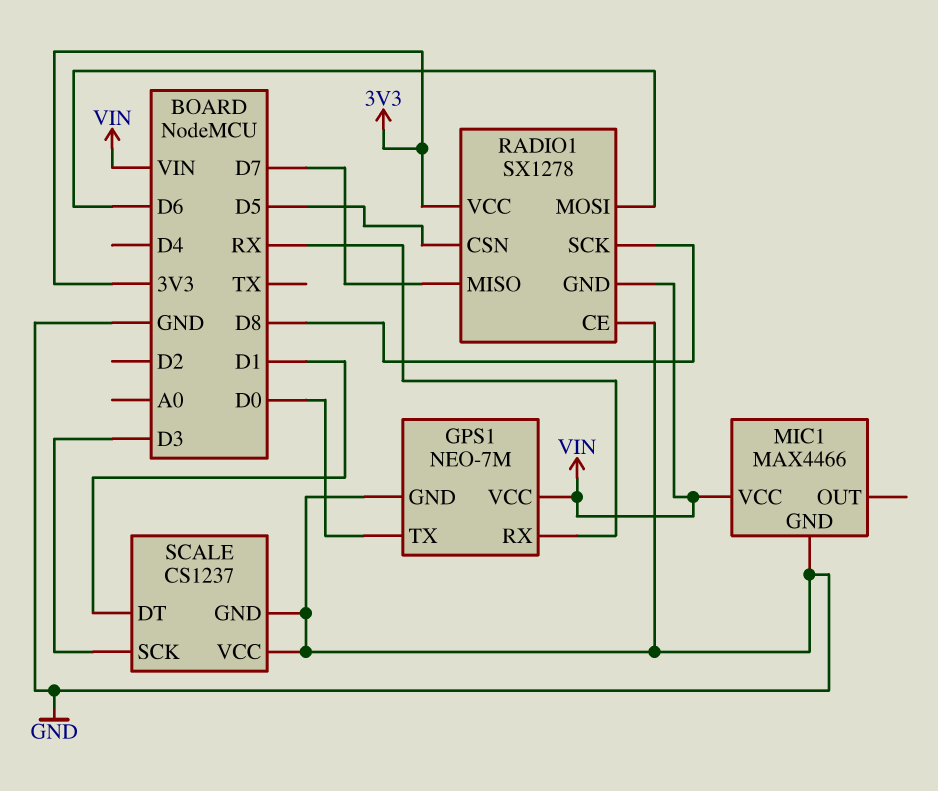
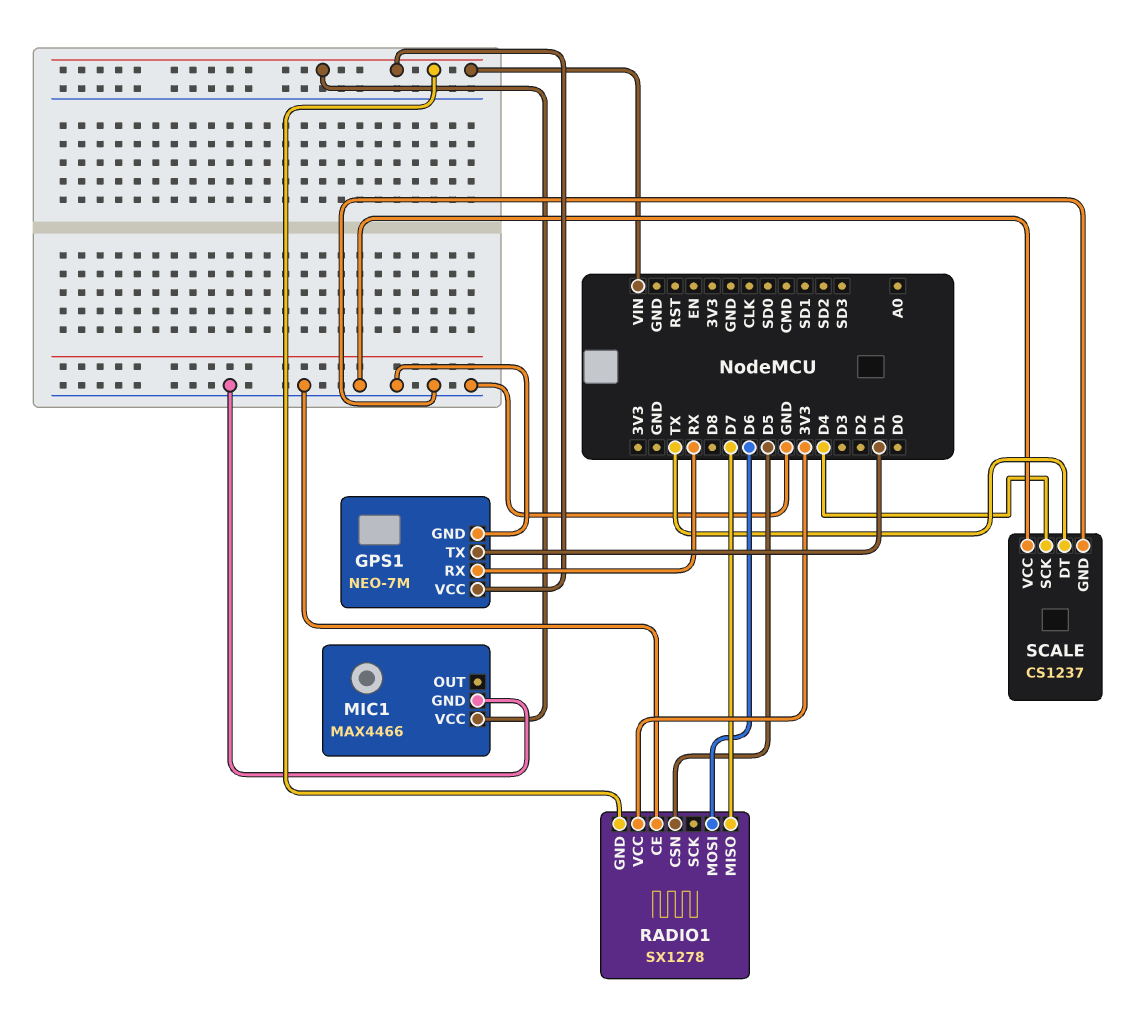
GPS1 pin TX: D0 -> D1
RADIO1 pin SCK: D8 -> none
SCALE pin DT: D1 -> TX
SCALE pin SCK: D3 -> D4

